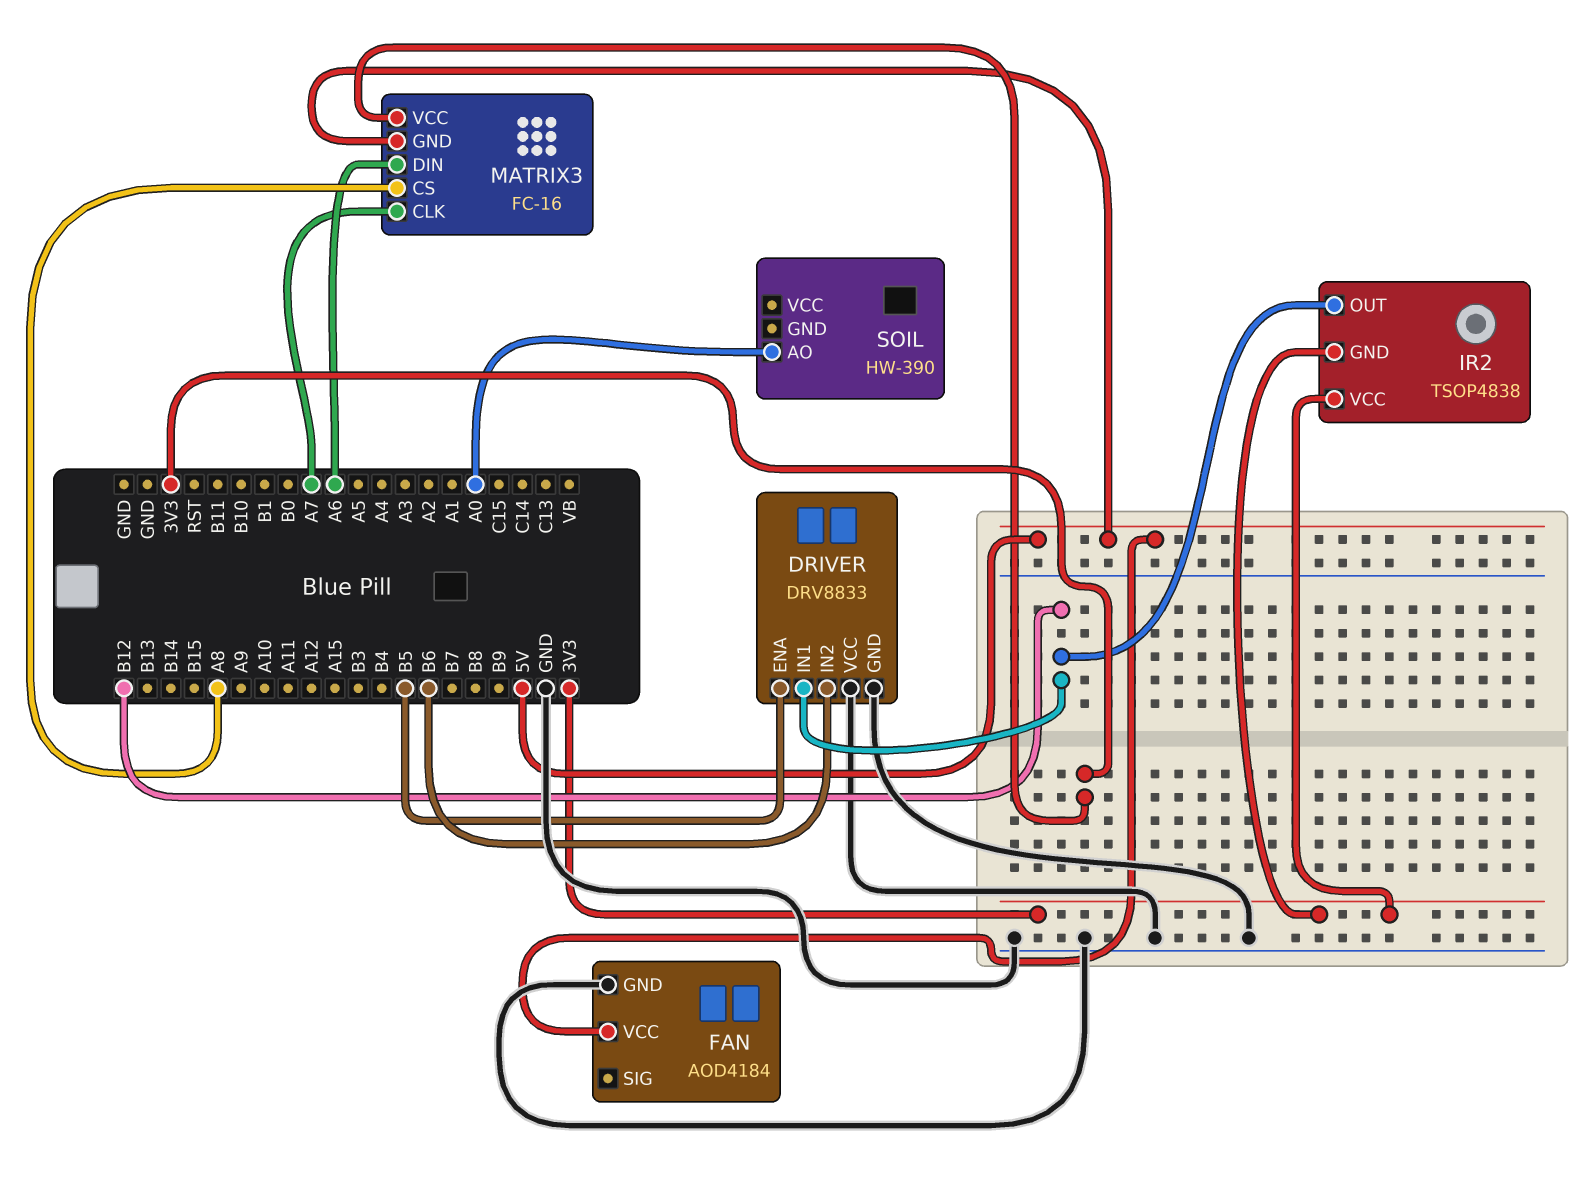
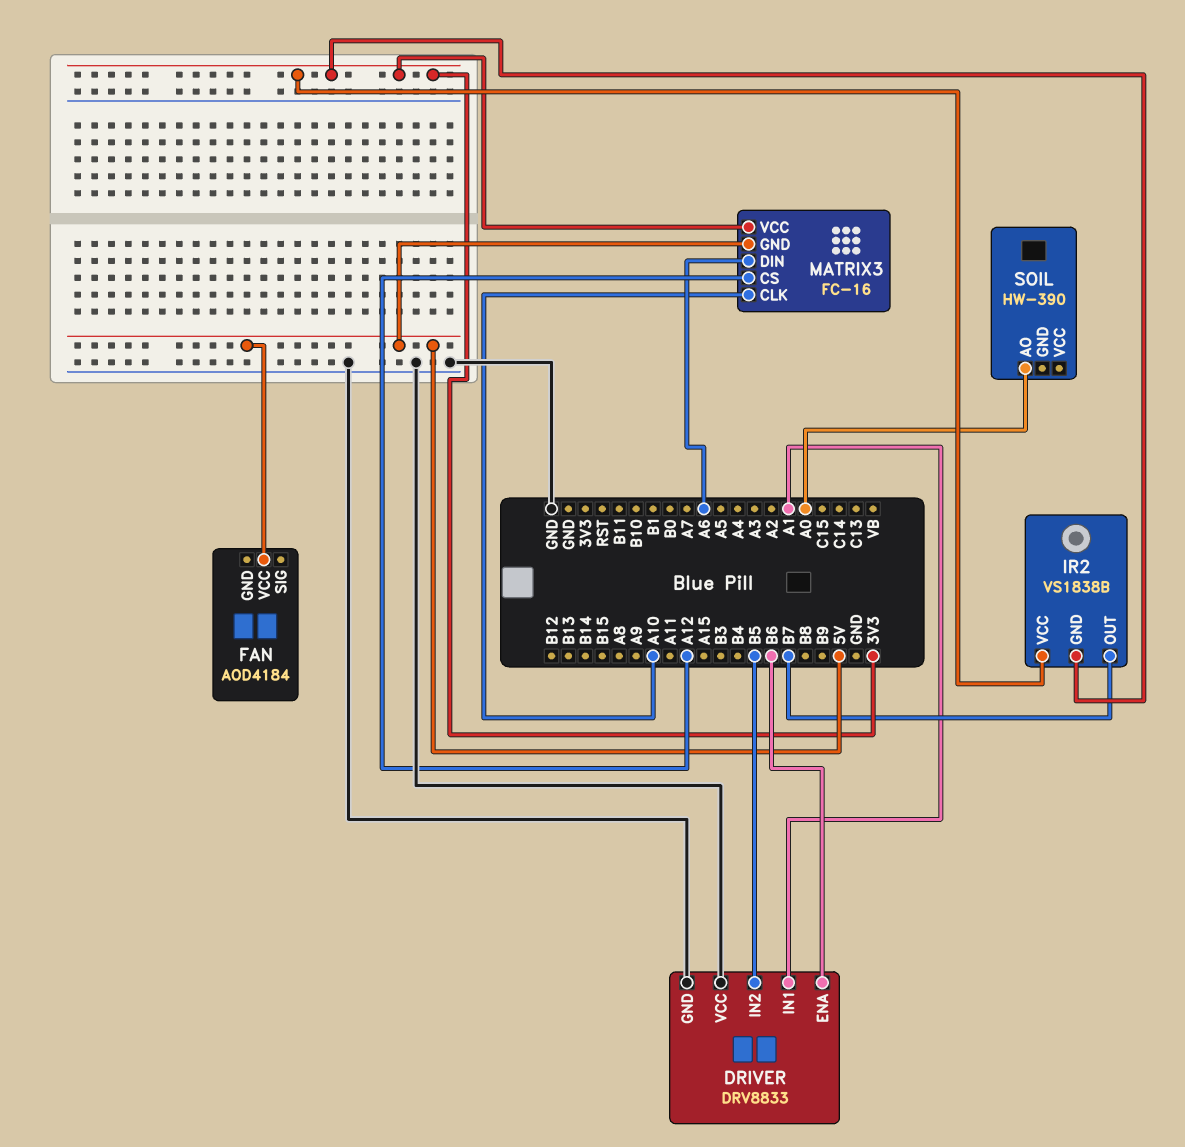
DRIVER pin ENA: B5 -> B6
DRIVER pin IN1: B12 -> A1
DRIVER pin IN2: B6 -> B5
FAN pin GND: GND -> none
IR2: TSOP4838 -> VS1838B
IR2 pin OUT: B12 -> B7
MATRIX3 pin CLK: A7 -> A10
MATRIX3 pin CS: A8 -> A12

